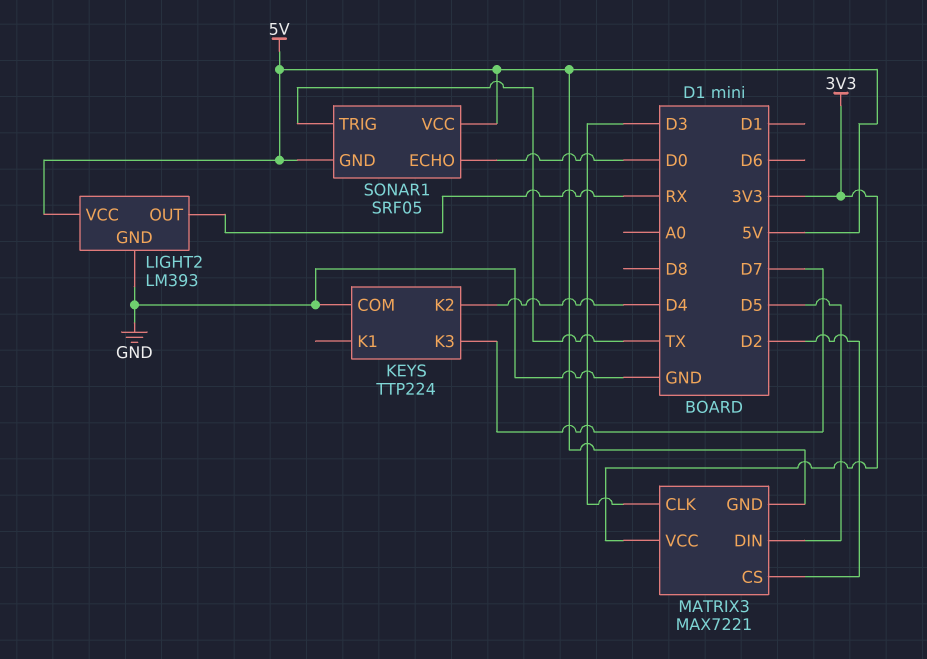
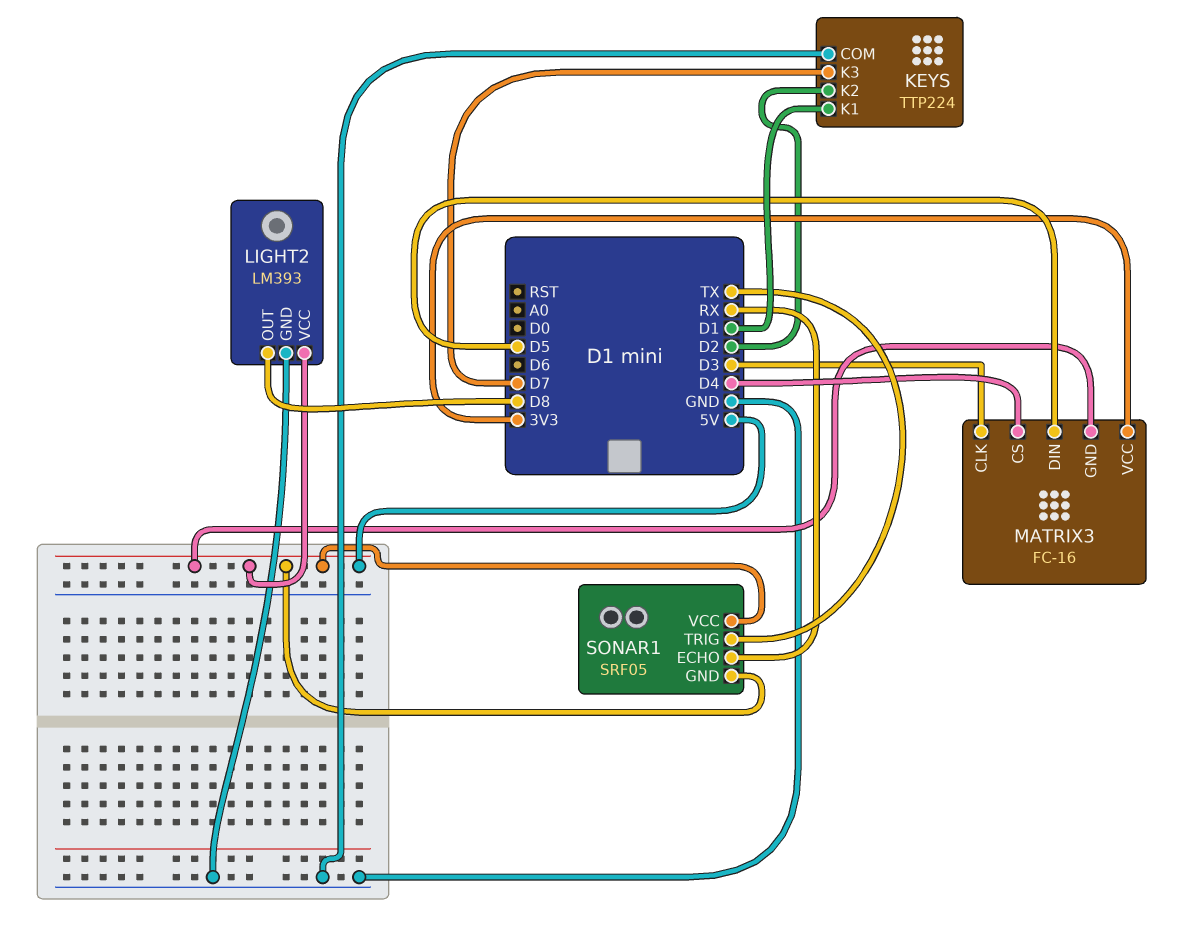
KEYS pin K1: none -> D1
KEYS pin K2: D4 -> D2
LIGHT2 pin OUT: RX -> D8
MATRIX3: MAX7221 -> FC-16
MATRIX3 pin CS: D2 -> D4
SONAR1 pin ECHO: D0 -> RX

